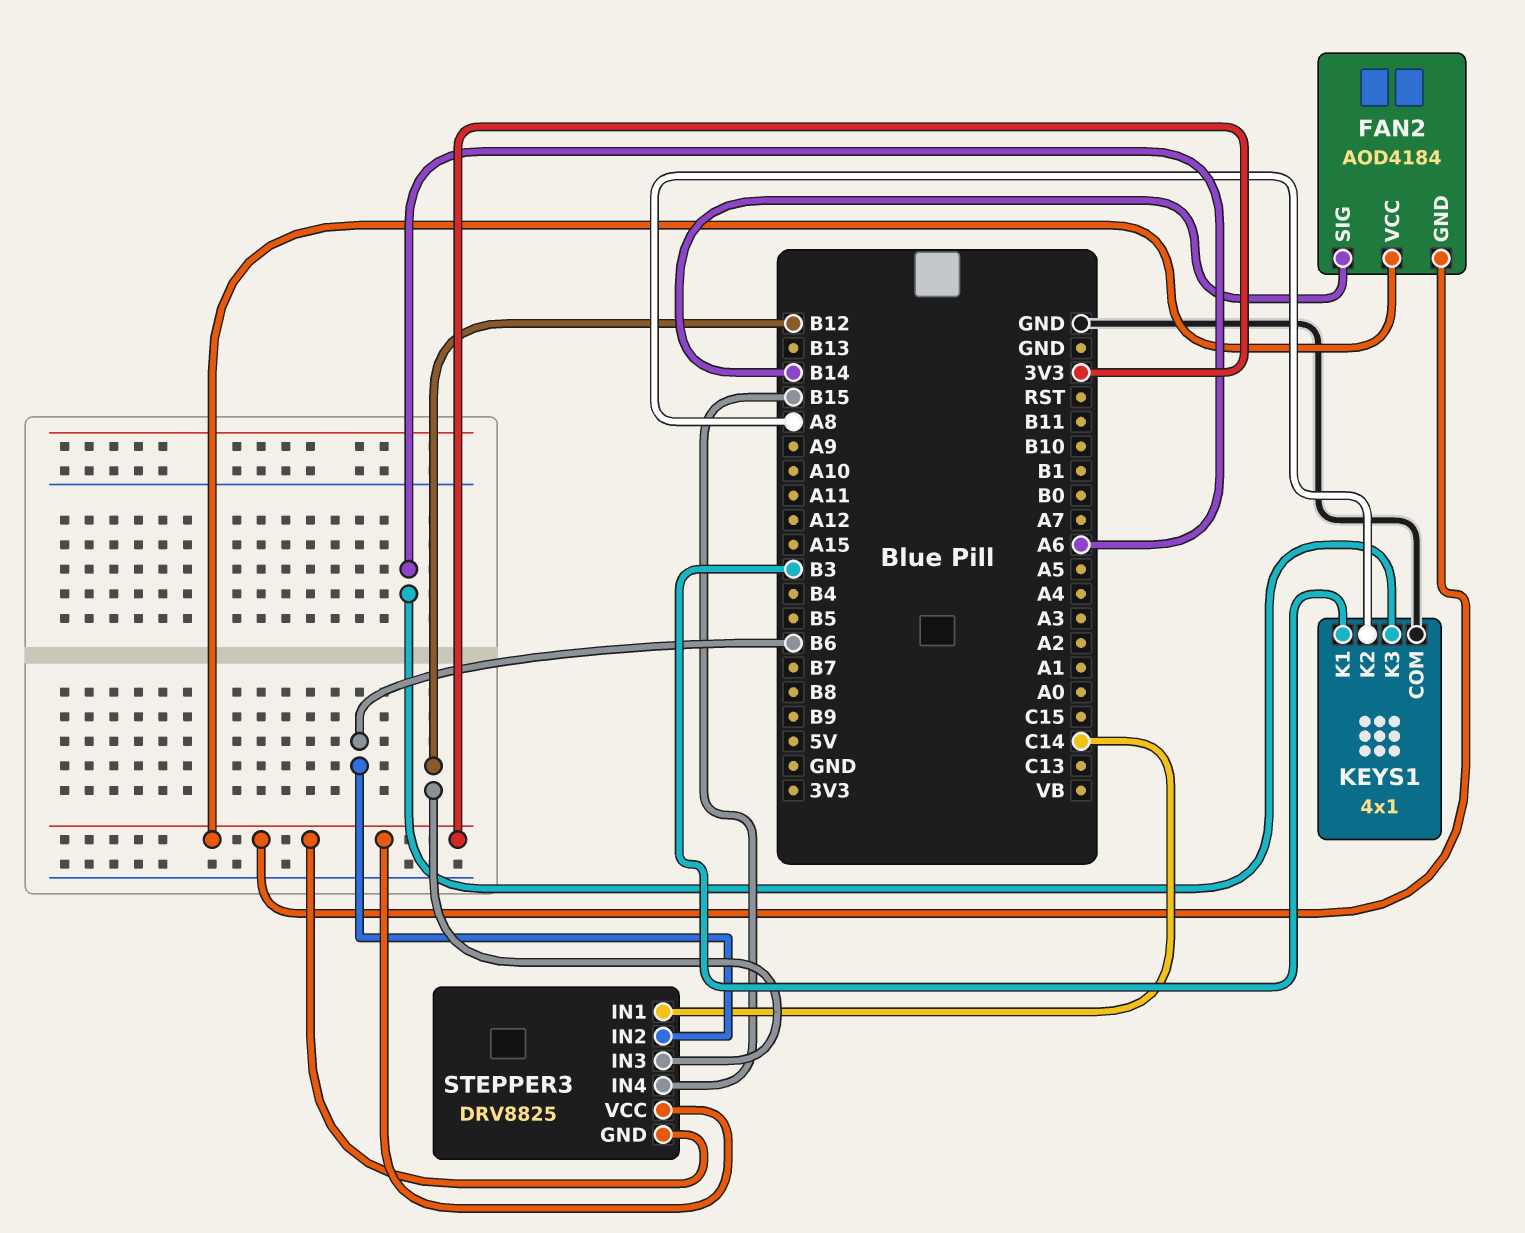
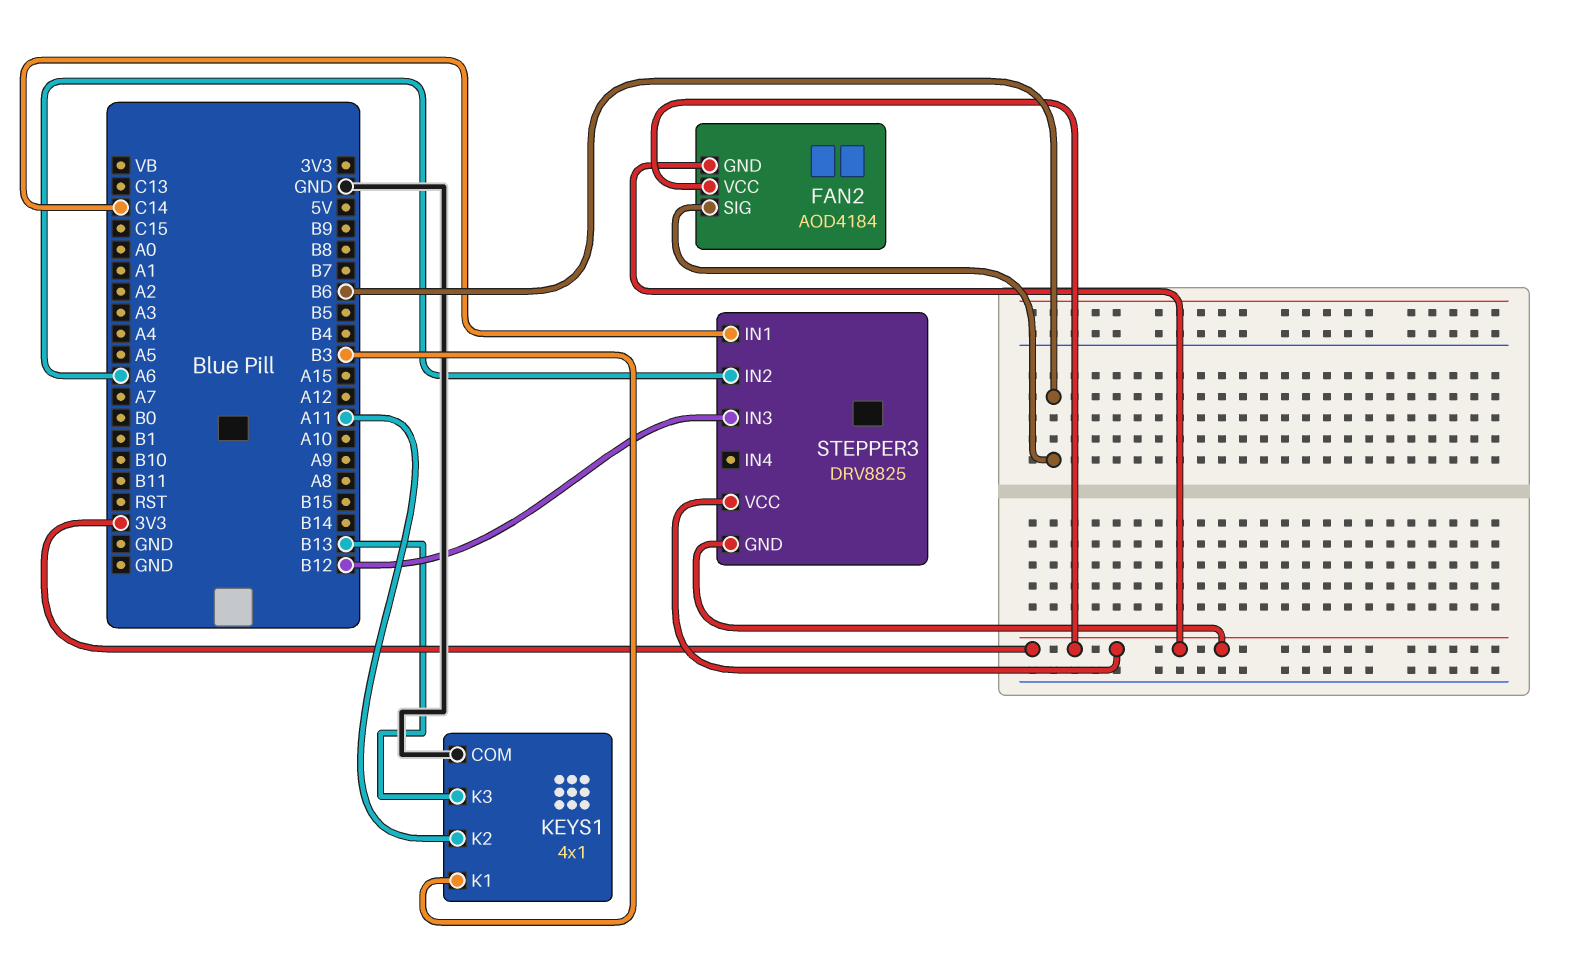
FAN2 pin SIG: B14 -> B6
KEYS1 pin K2: A8 -> A11
KEYS1 pin K3: A6 -> B13
STEPPER3 pin IN2: B6 -> A6
STEPPER3 pin IN4: B15 -> none

